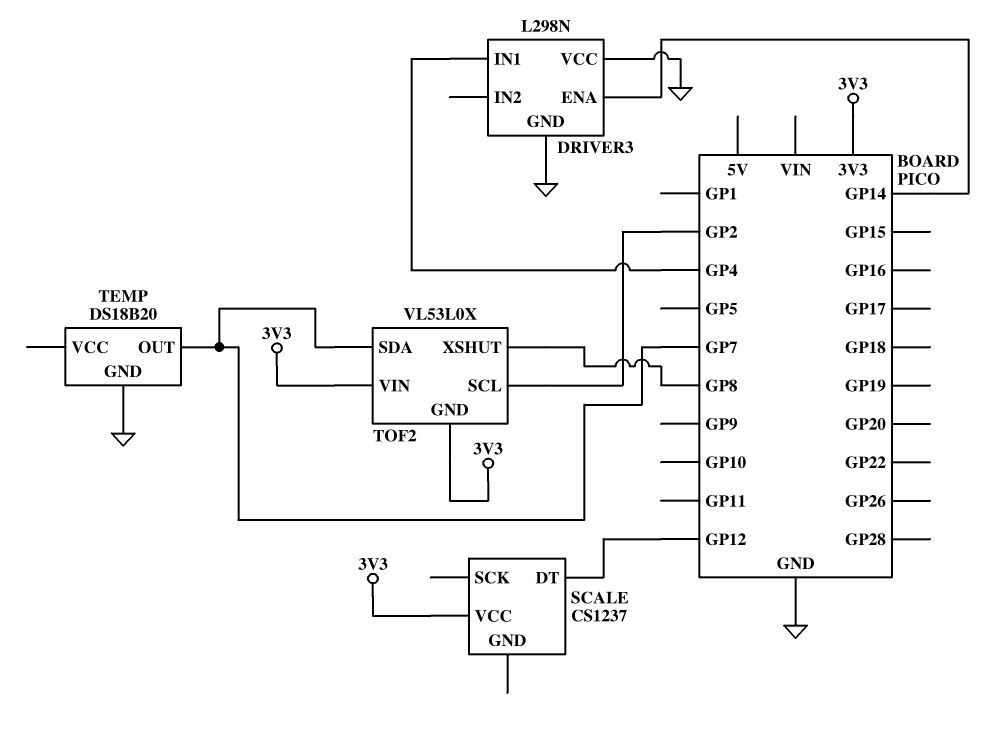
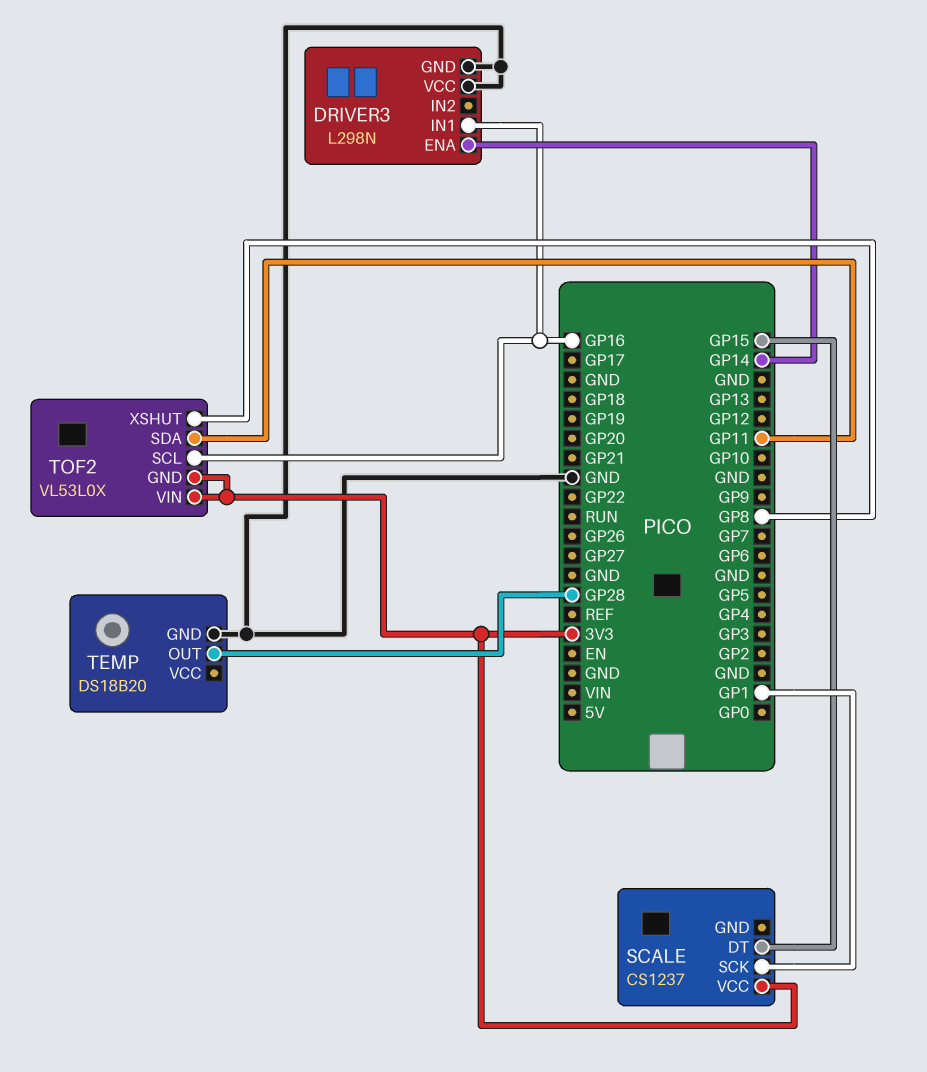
DRIVER3 pin IN1: GP4 -> GP16
SCALE pin DT: GP12 -> GP15
SCALE pin SCK: none -> GP1
TEMP pin OUT: GP7 -> GP28
TOF2 pin SCL: GP2 -> GP16
TOF2 pin SDA: GP7 -> GP11

